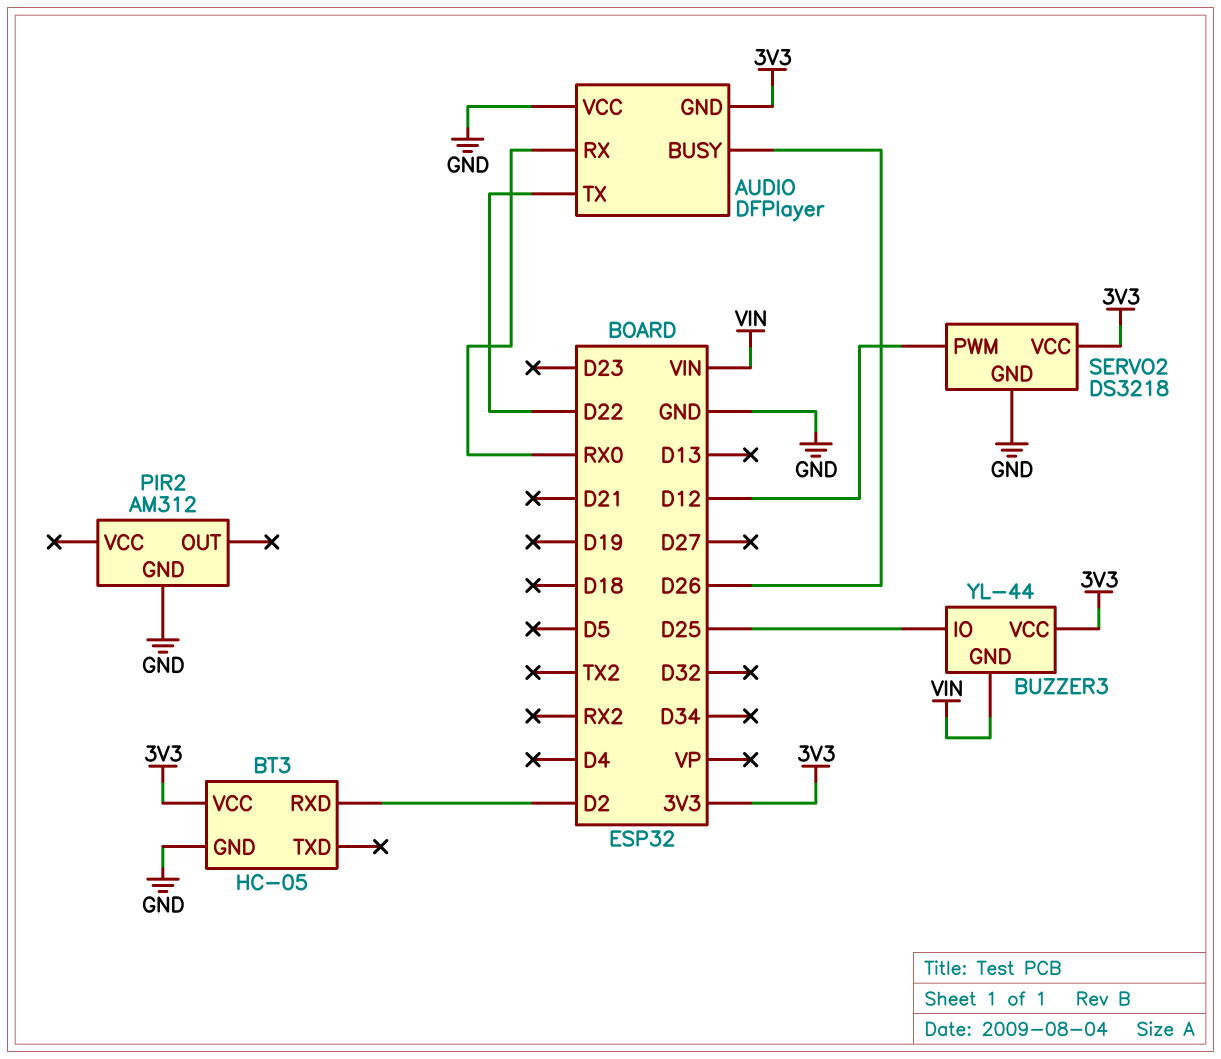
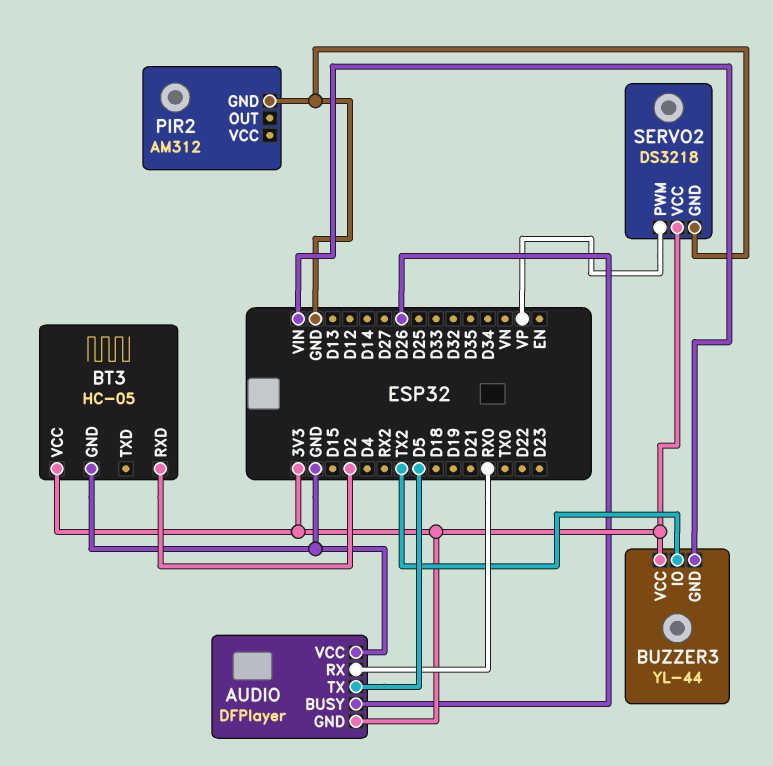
AUDIO pin TX: D22 -> D5
BUZZER3 pin IO: D25 -> TX2
SERVO2 pin PWM: D12 -> VP

